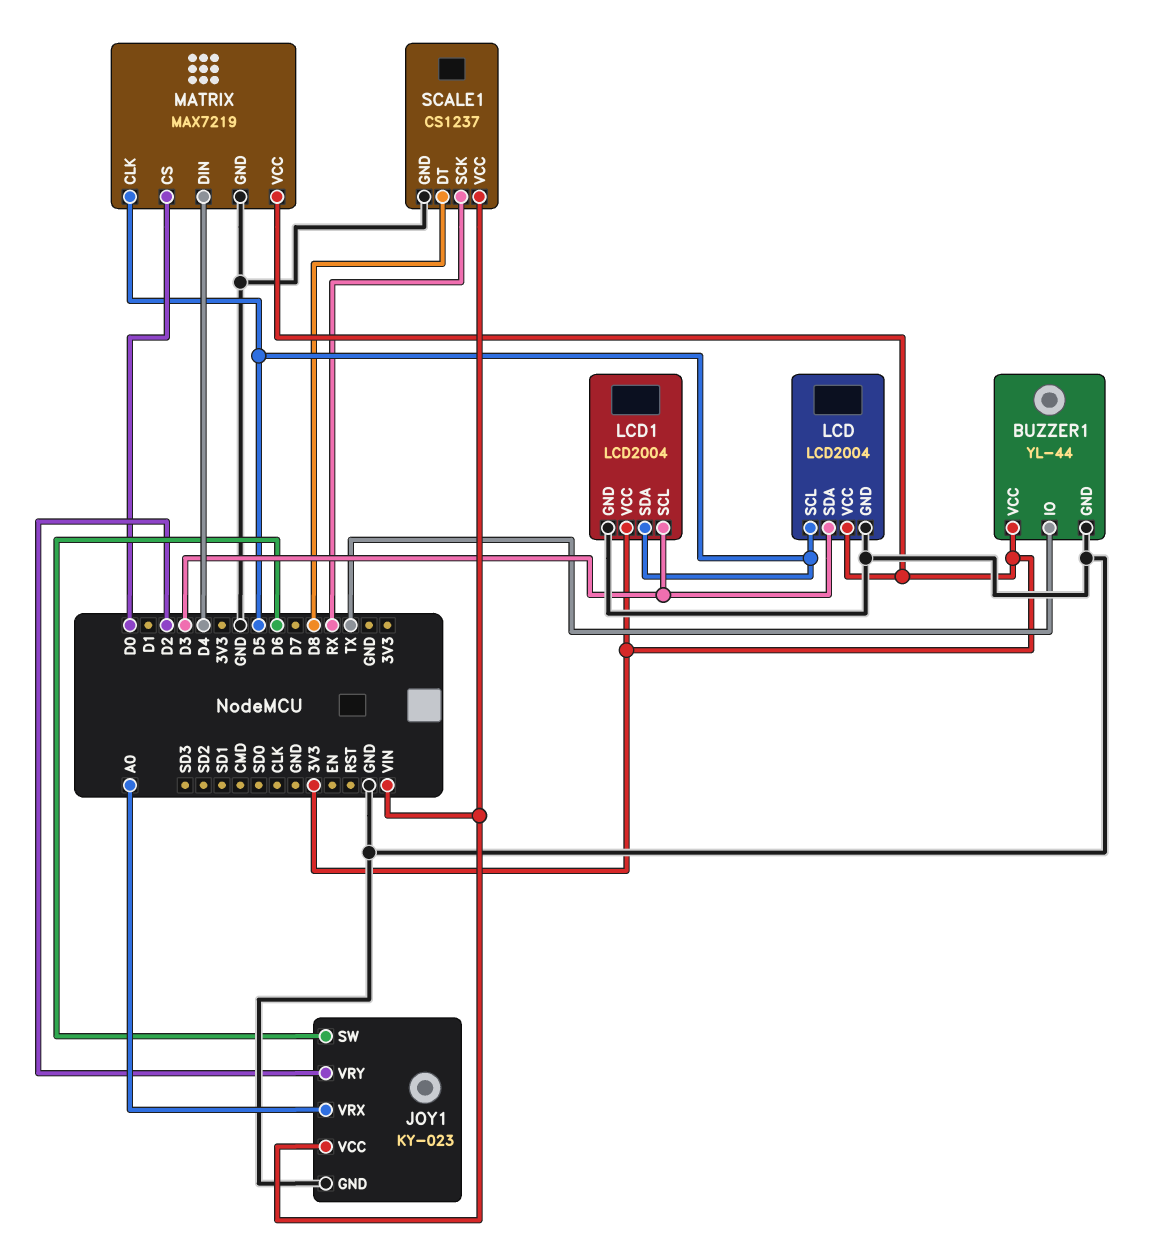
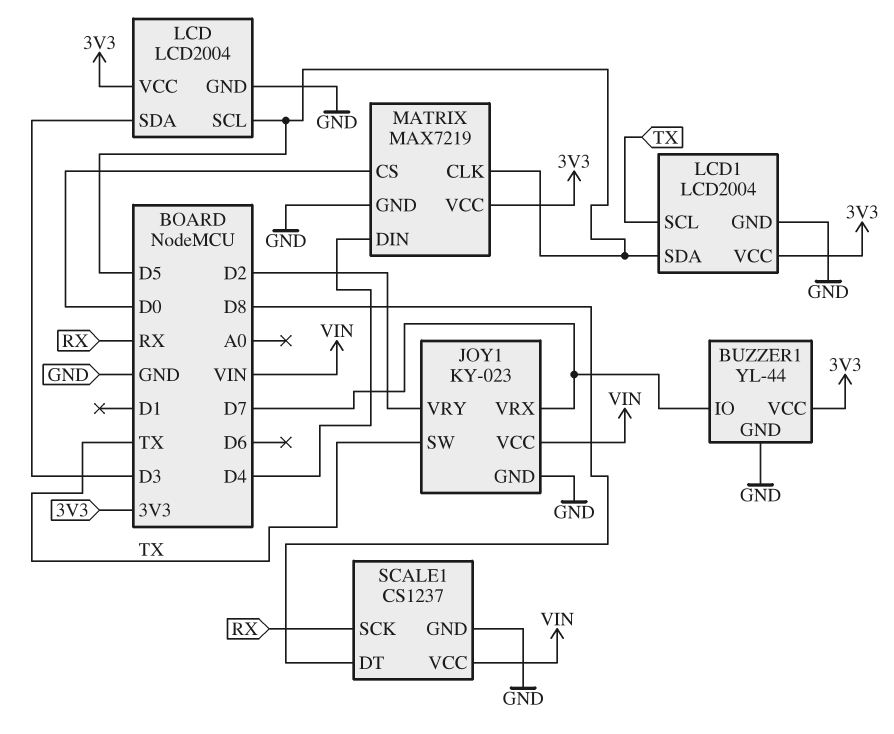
BUZZER1 pin IO: TX -> D7
JOY1 pin SW: D6 -> TX
JOY1 pin VRX: A0 -> D7
LCD1 pin SCL: D3 -> TX

